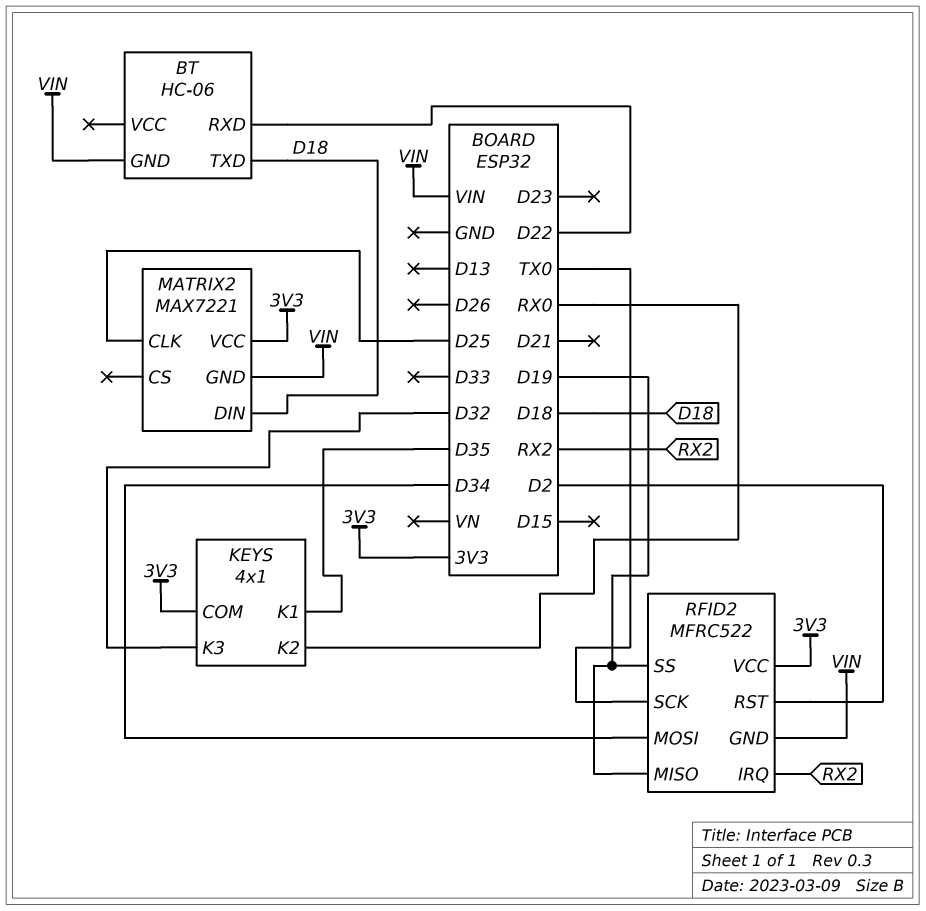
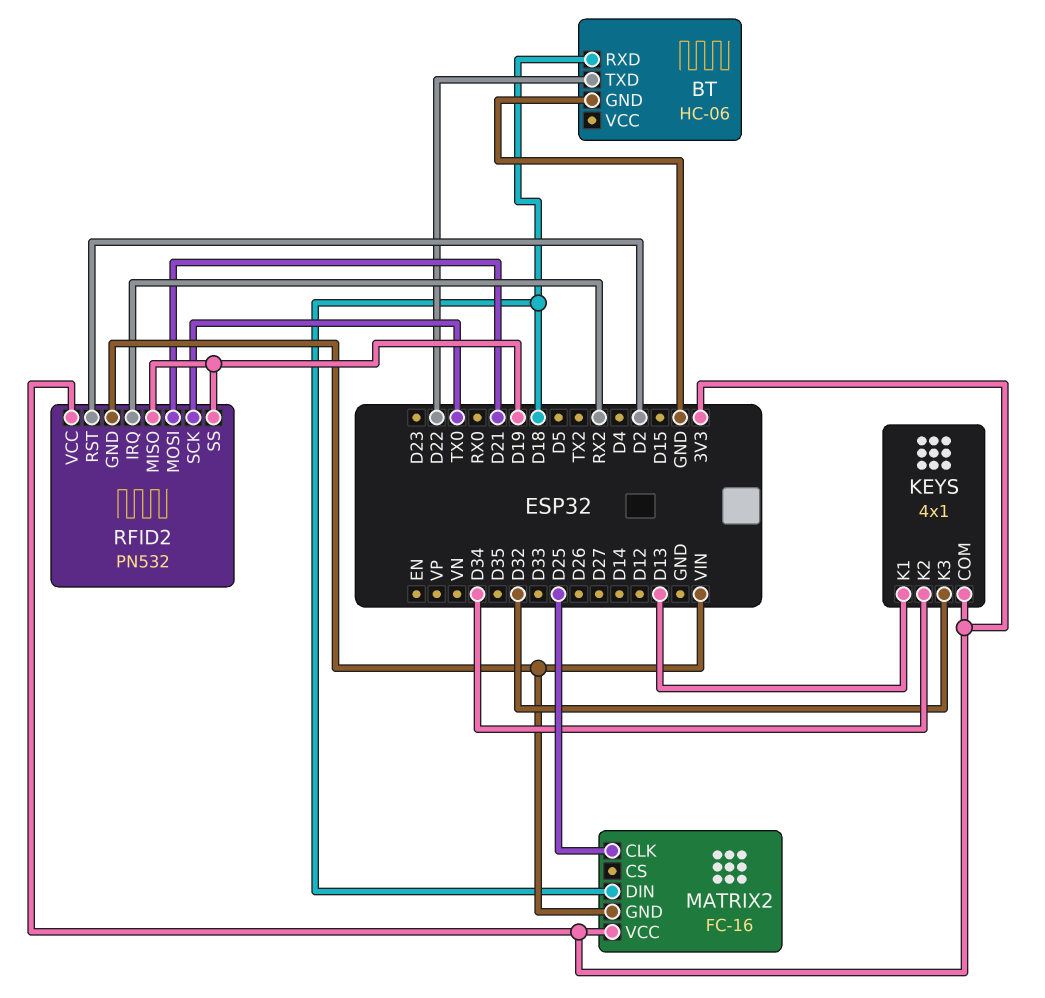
BT pin GND: VIN -> GND
BT pin RXD: D22 -> D18
BT pin TXD: D18 -> D22
KEYS pin K1: D35 -> D13
KEYS pin K2: RX0 -> D34
MATRIX2: MAX7221 -> FC-16
RFID2: MFRC522 -> PN532
RFID2 pin MOSI: D34 -> D21

